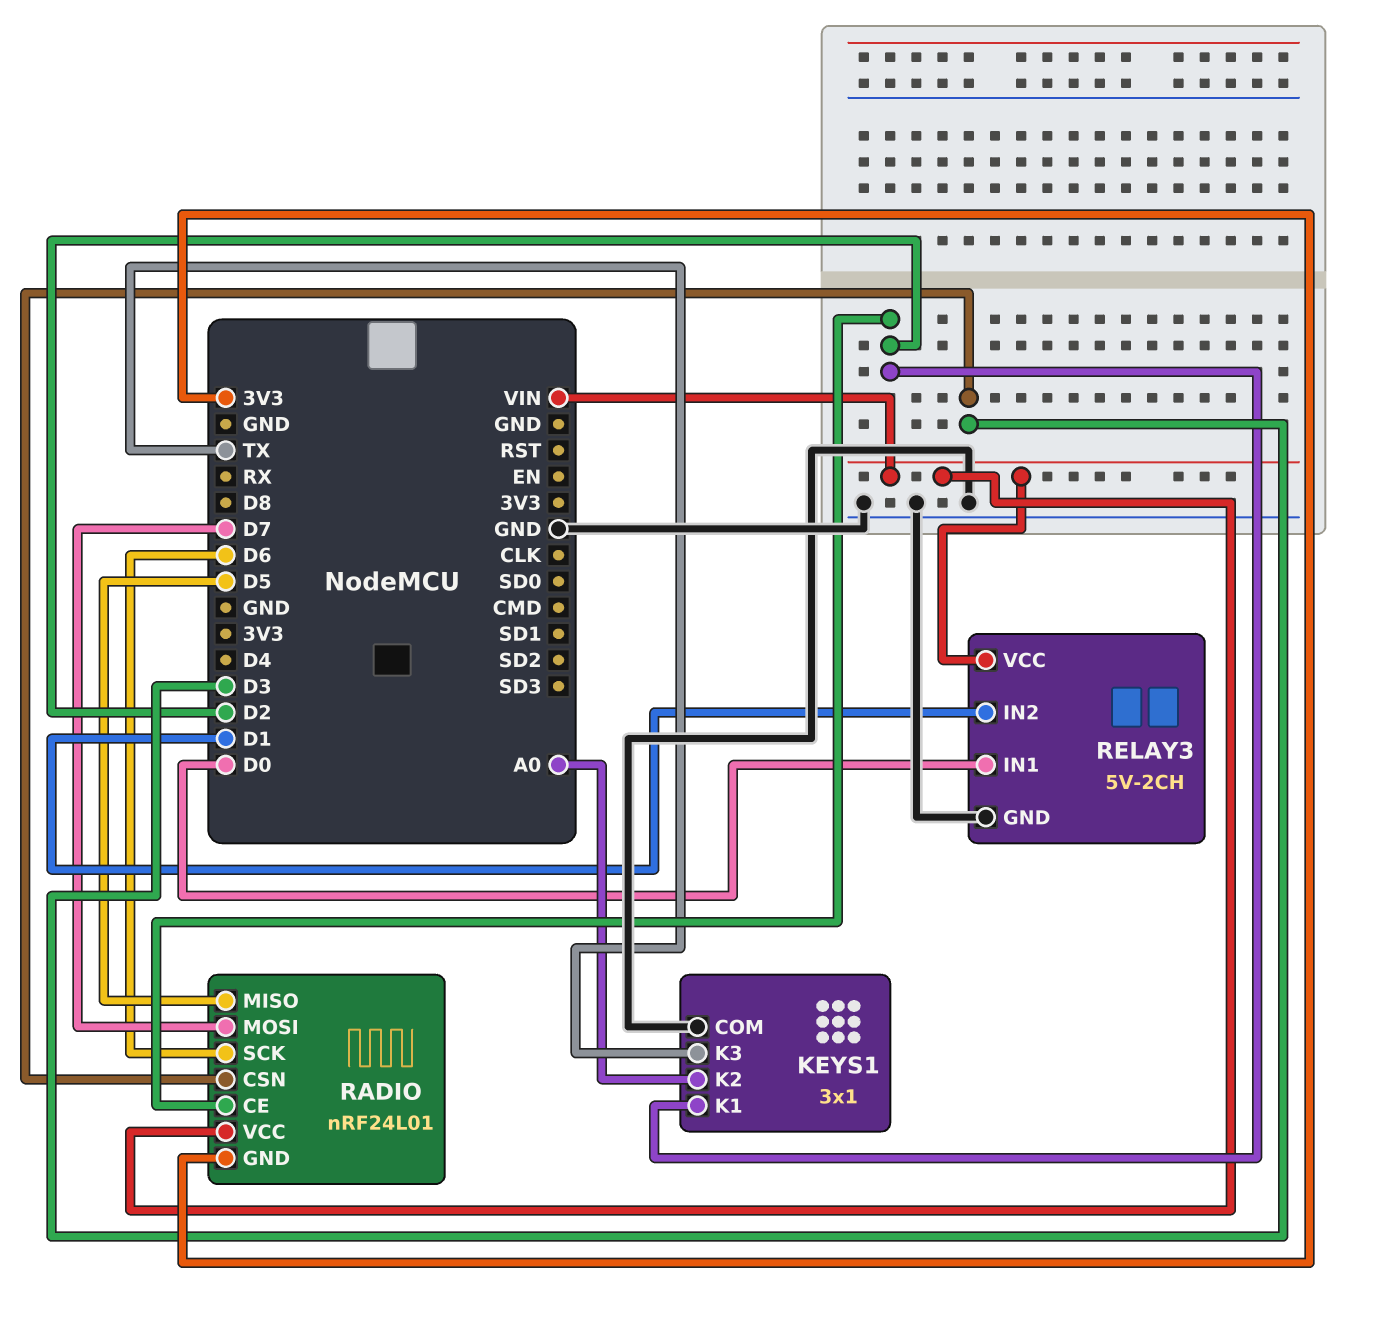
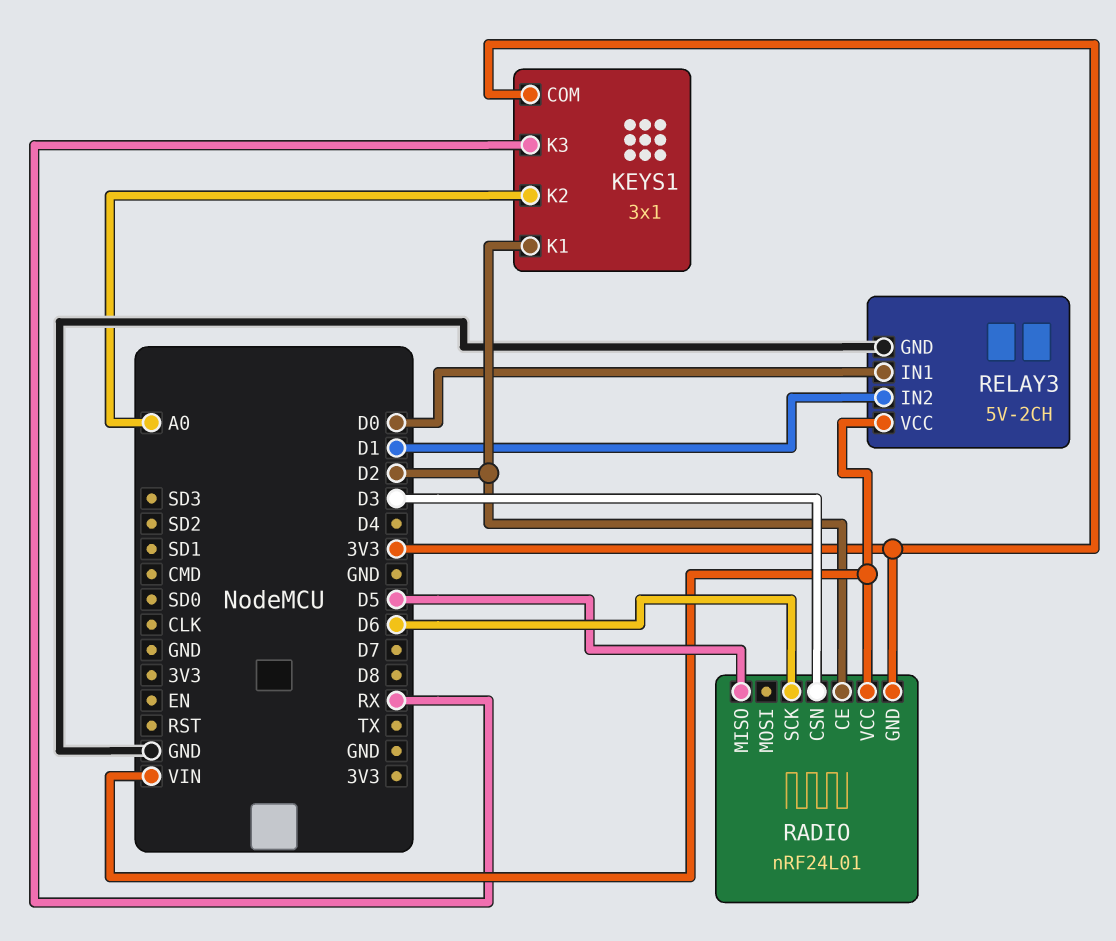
KEYS1 pin COM: GND -> 3V3
KEYS1 pin K3: TX -> RX
RADIO pin MOSI: D7 -> none

